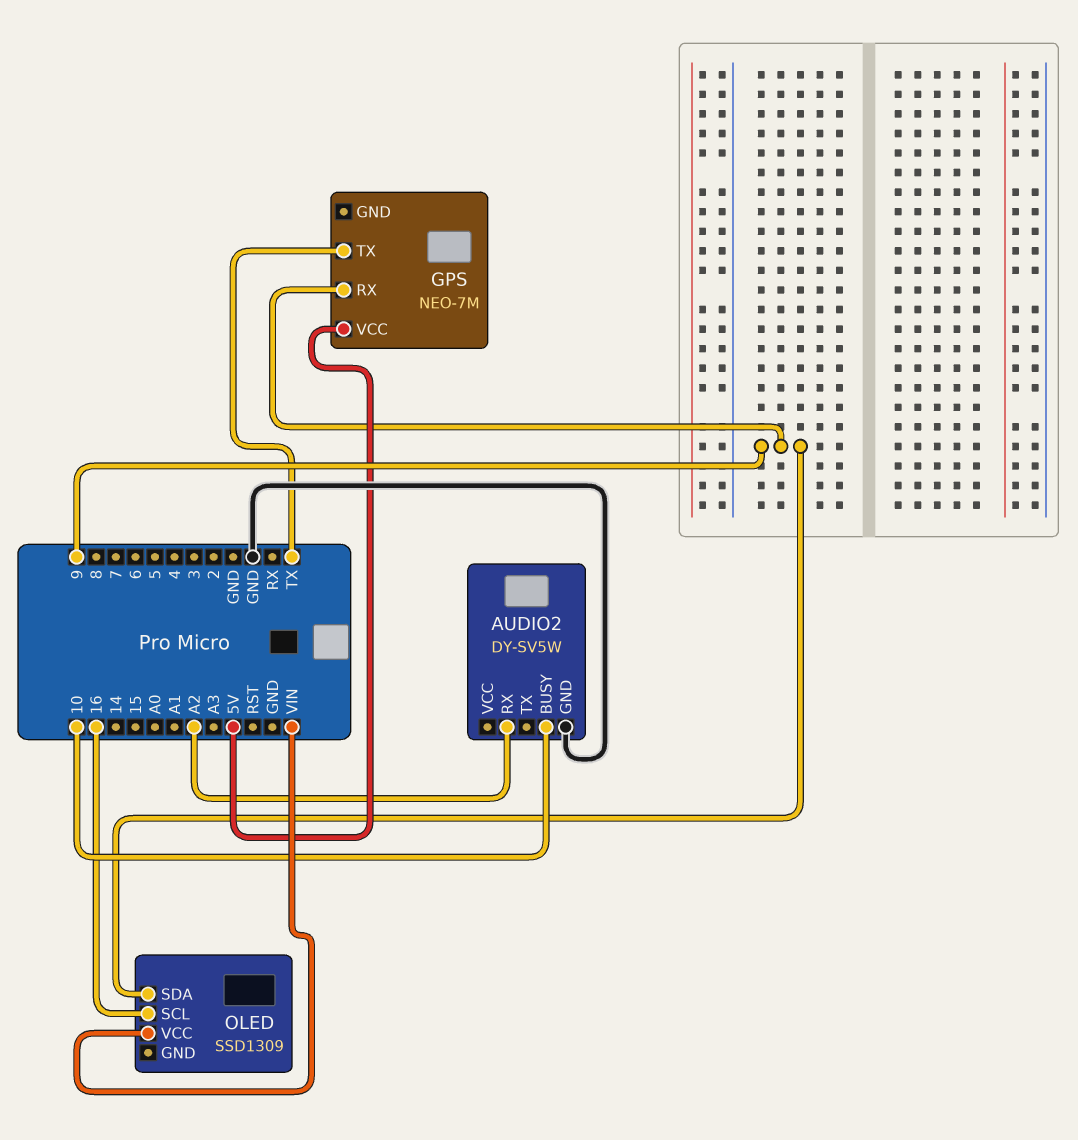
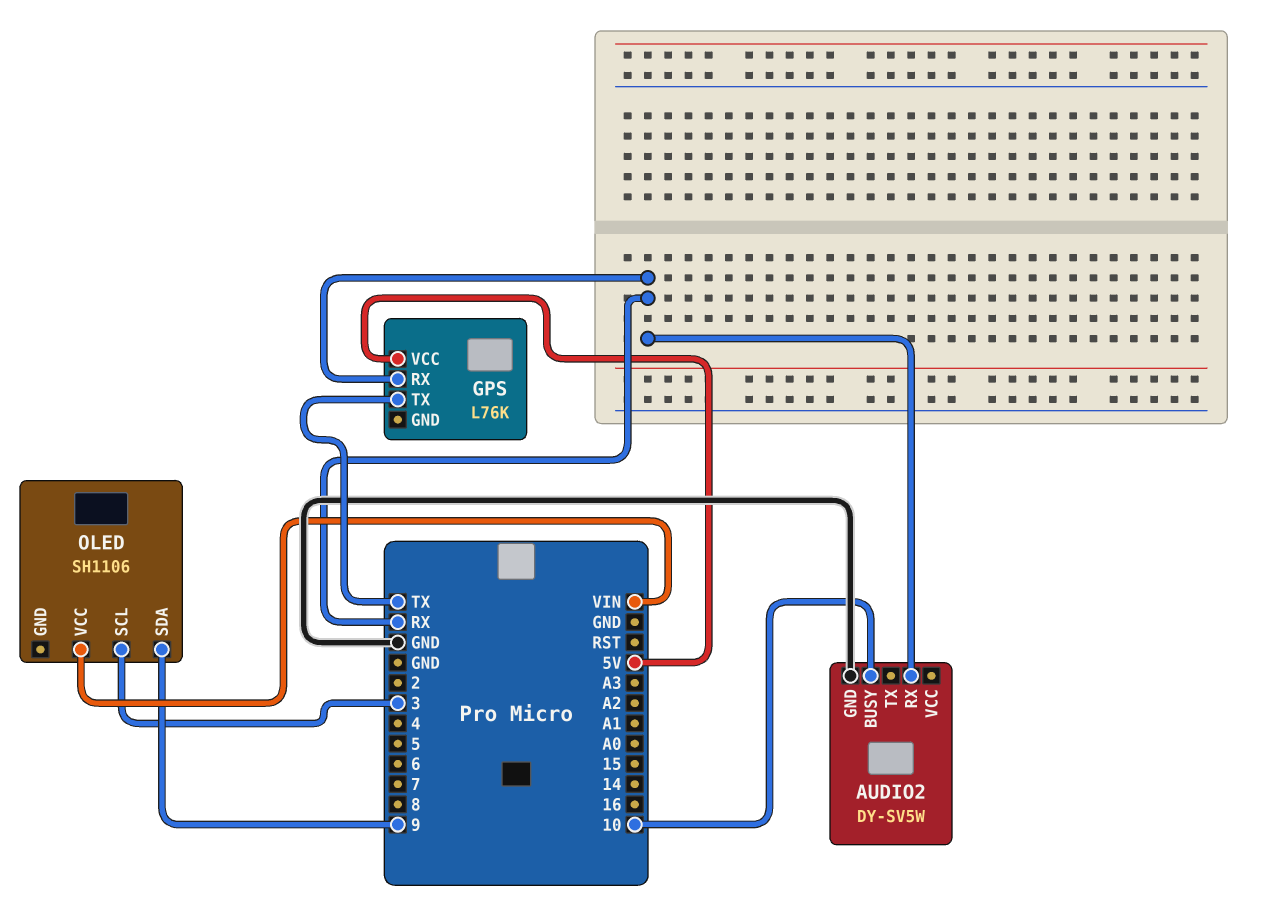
AUDIO2 pin RX: A2 -> RX
GPS: NEO-7M -> L76K
GPS pin RX: 9 -> RX
OLED: SSD1309 -> SH1106
OLED pin SCL: 16 -> 3

